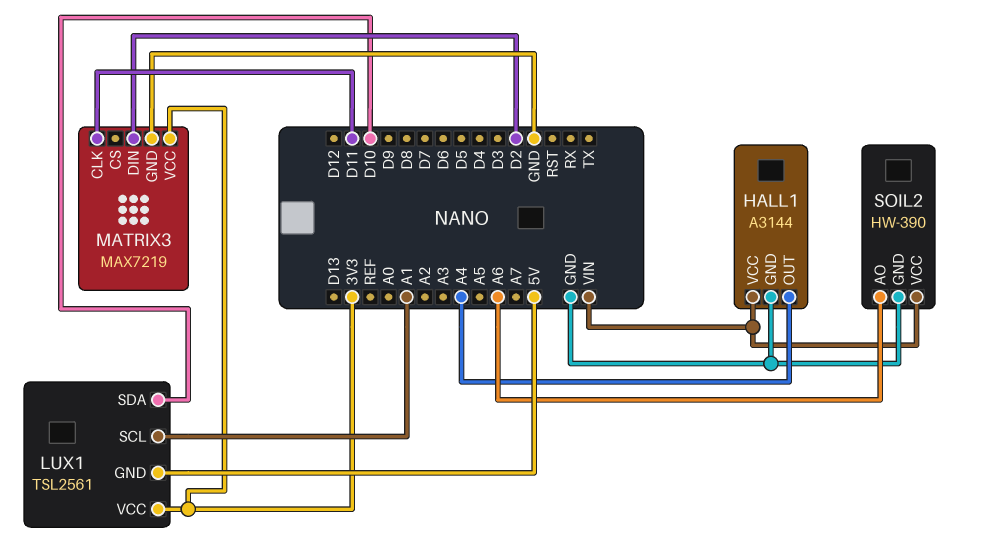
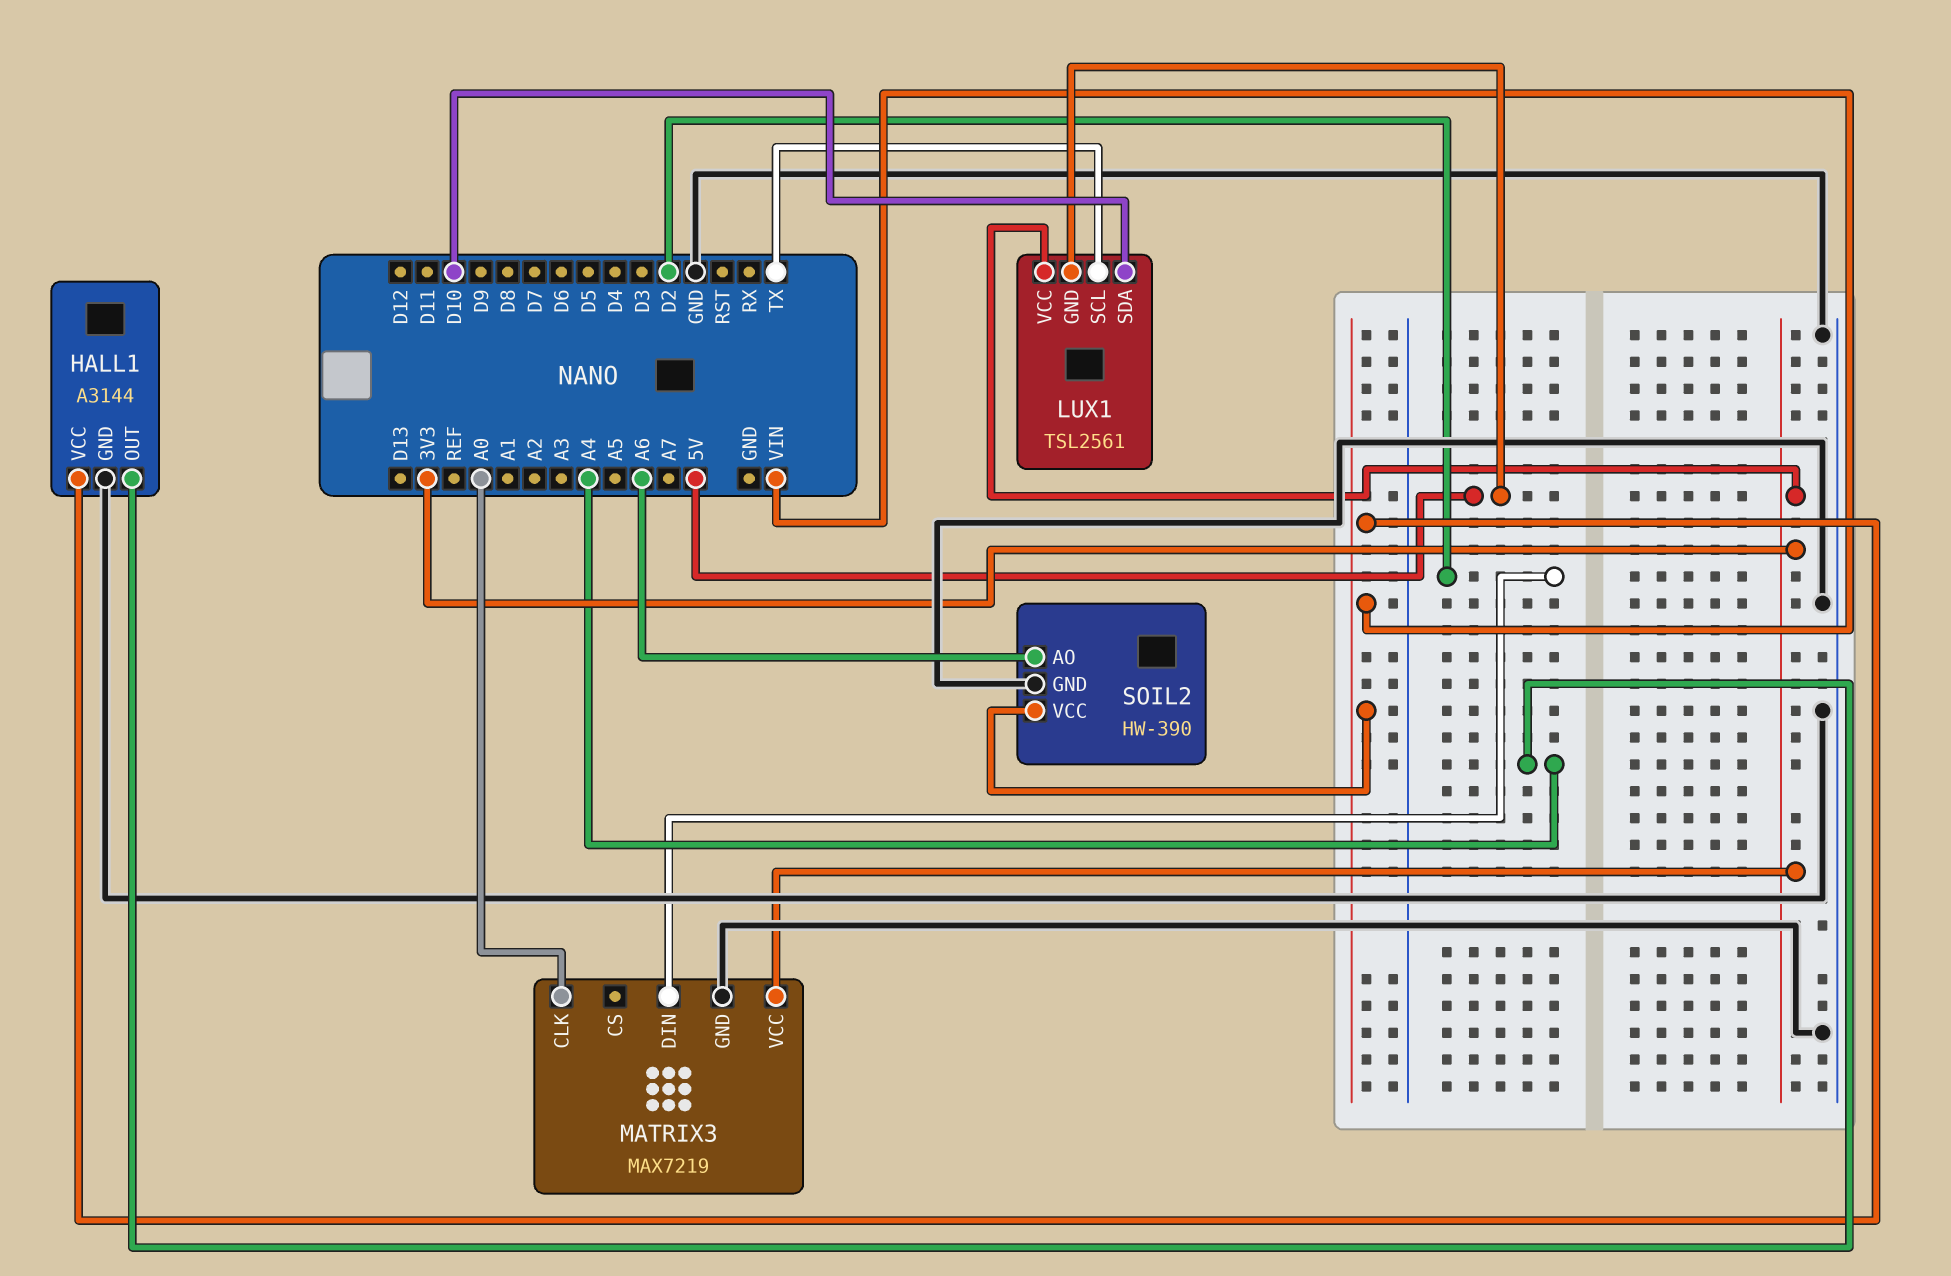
LUX1 pin SCL: A1 -> TX
MATRIX3 pin CLK: D11 -> A0

